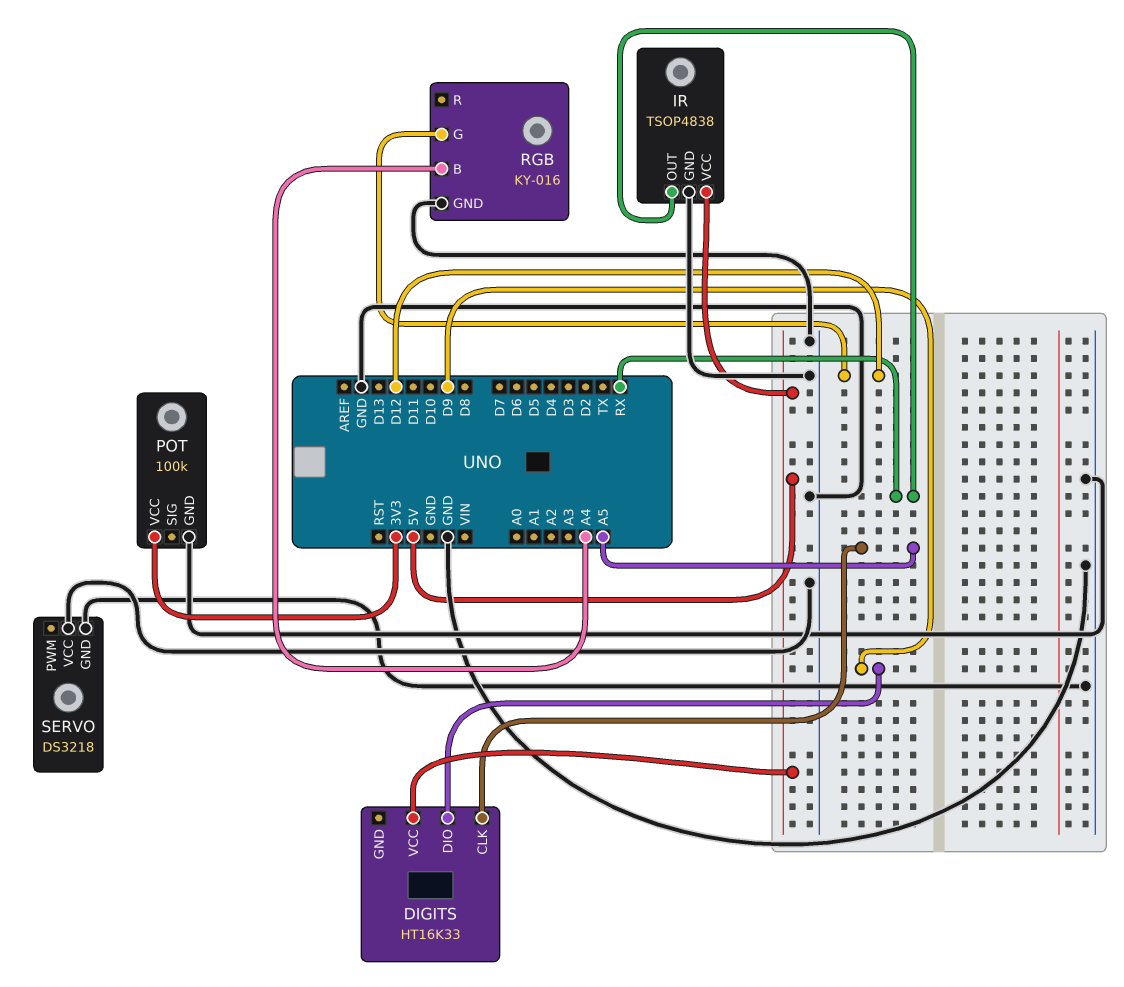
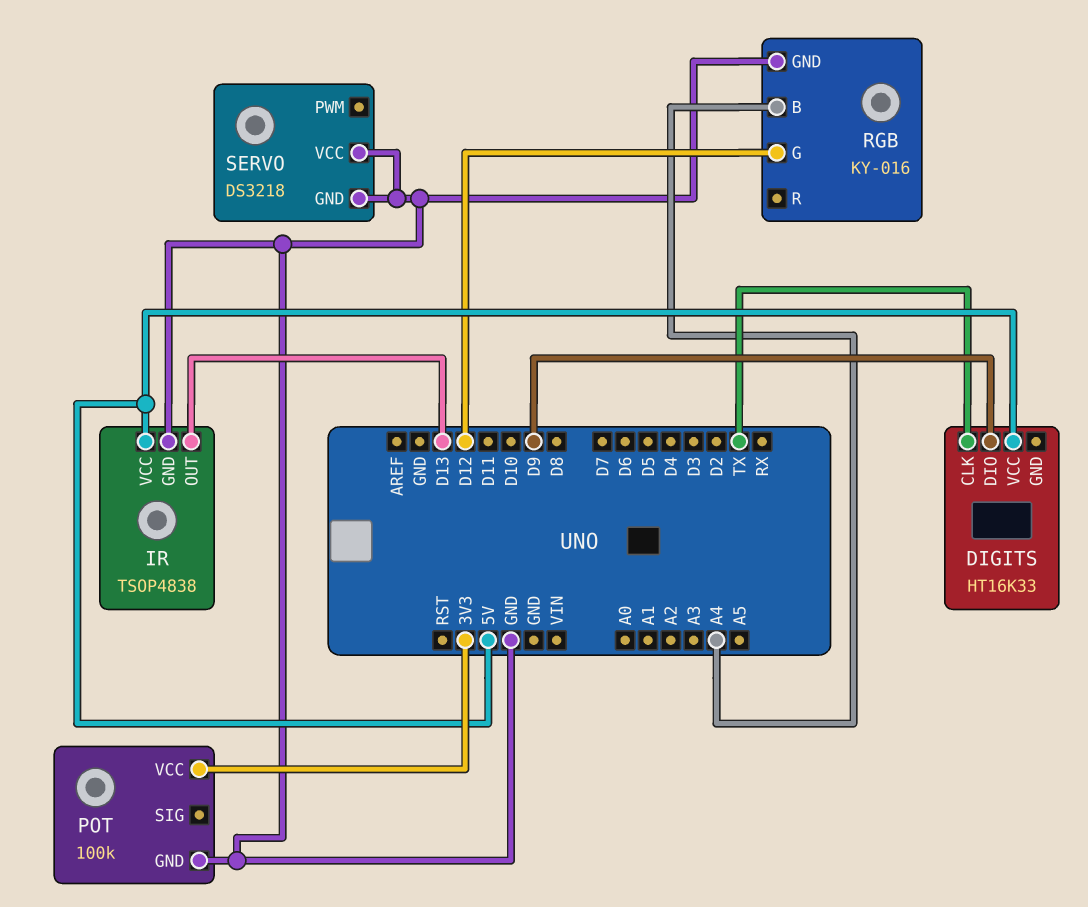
DIGITS pin CLK: A5 -> TX
IR pin OUT: RX -> D13

